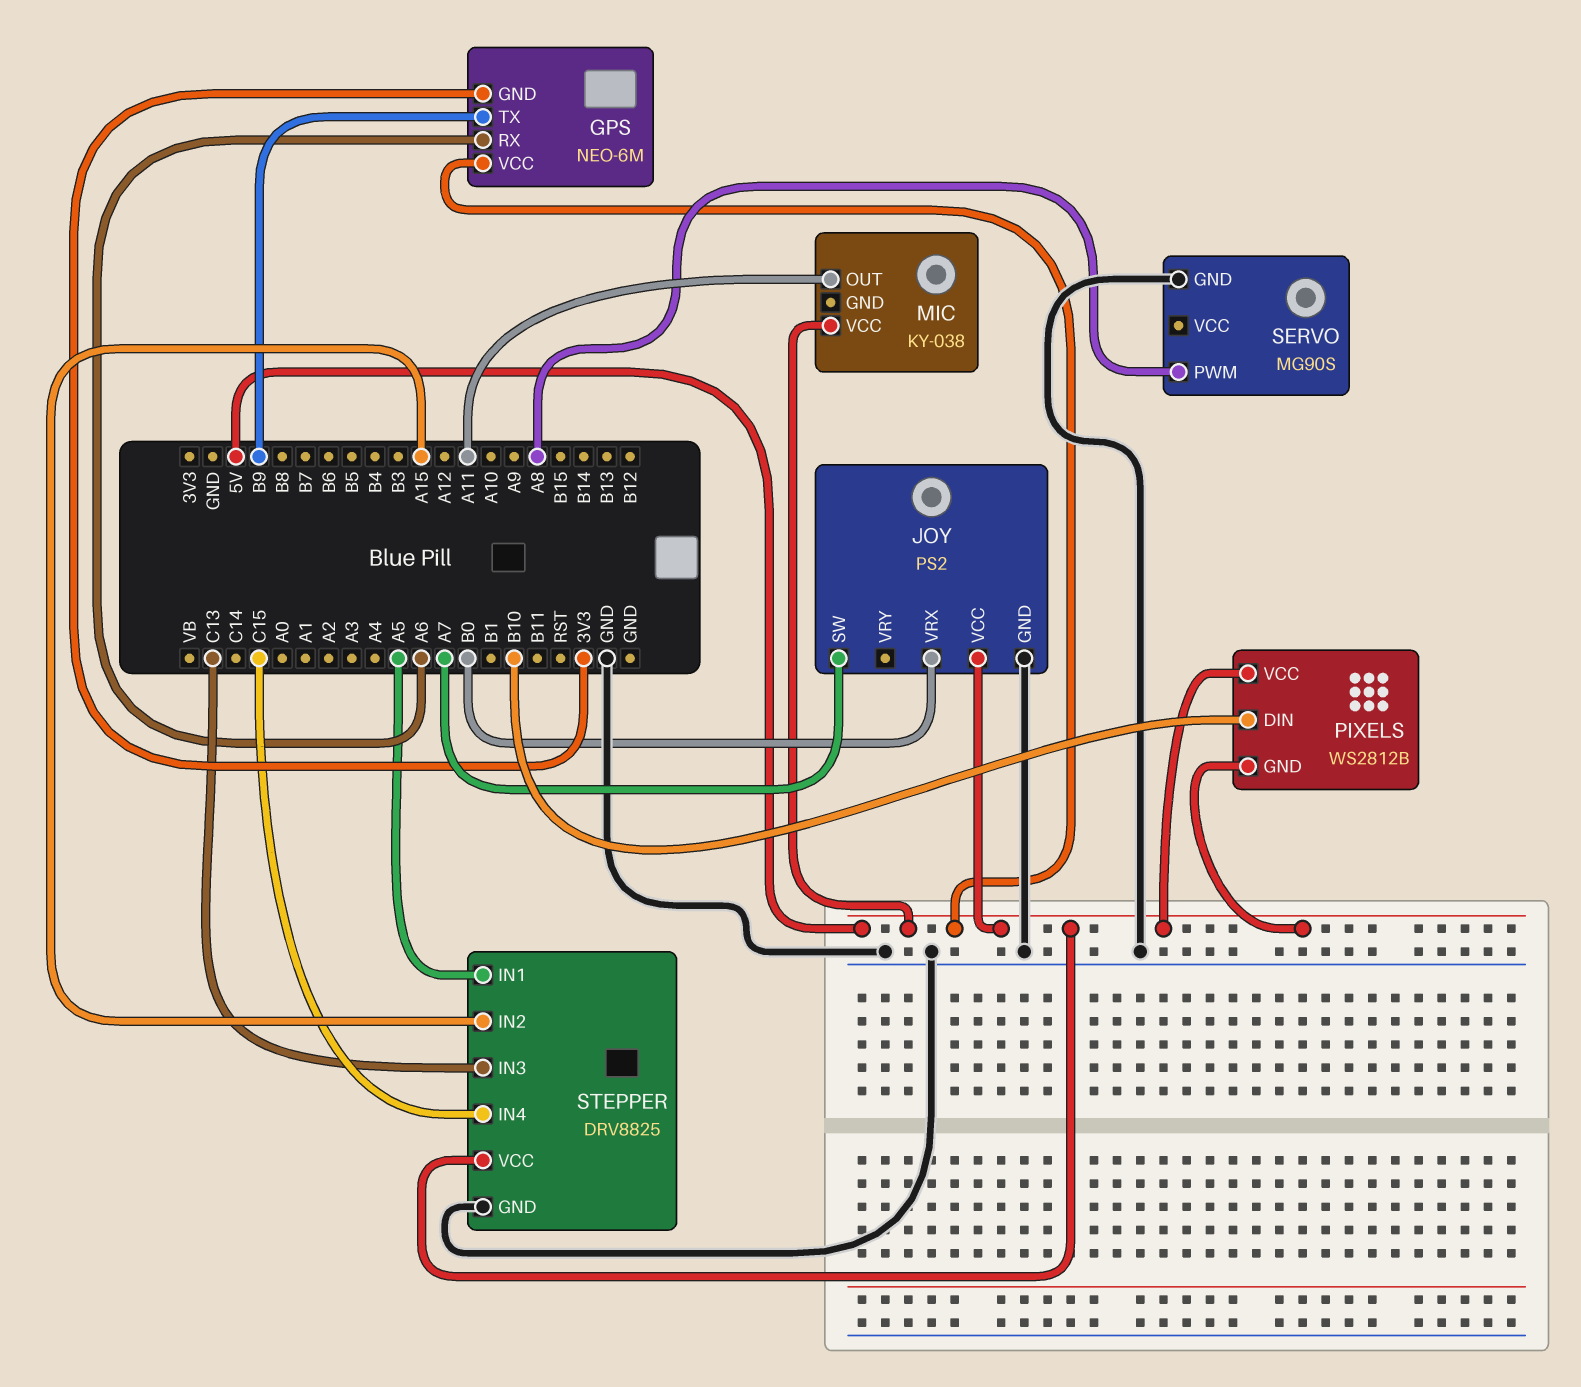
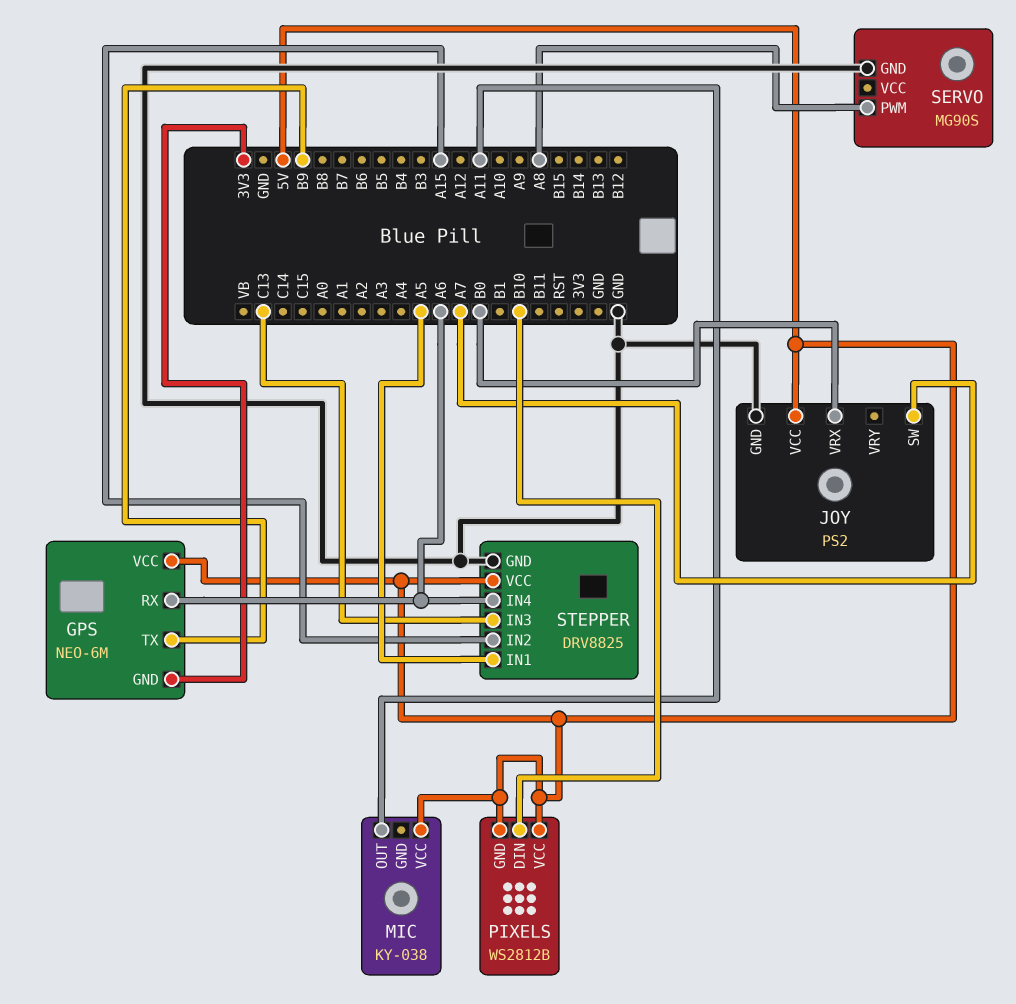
STEPPER pin IN4: C15 -> A6

